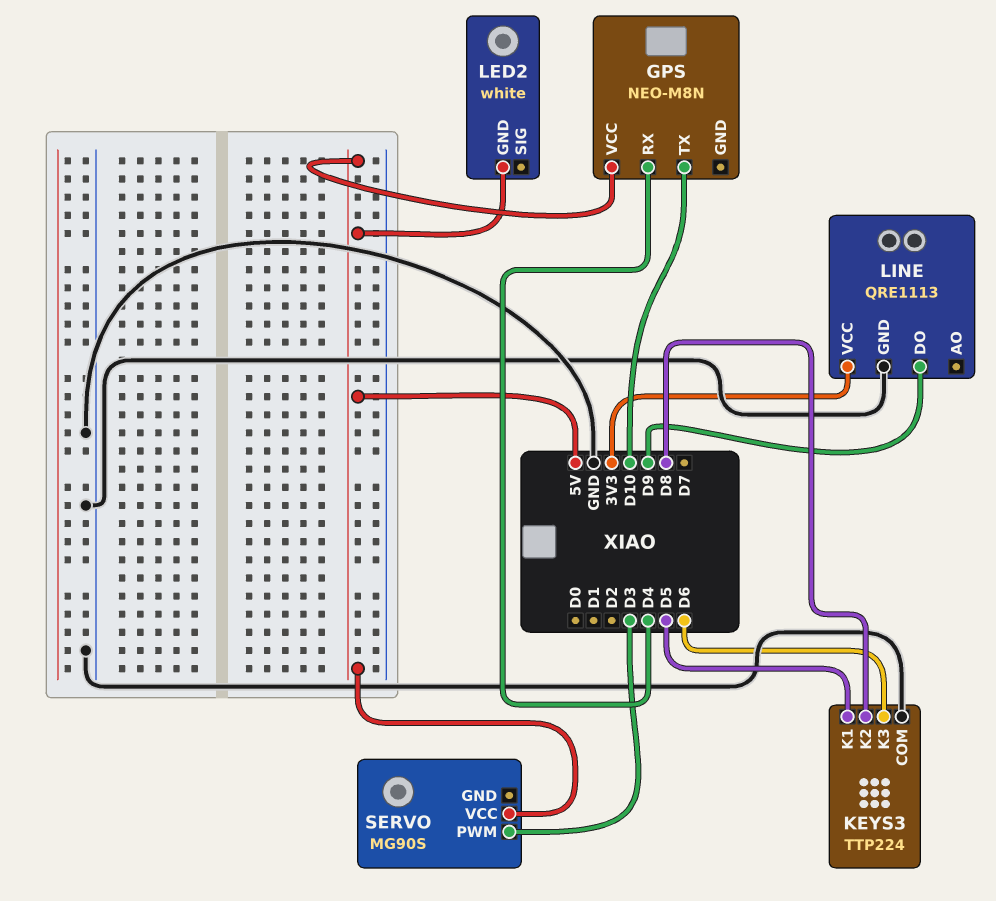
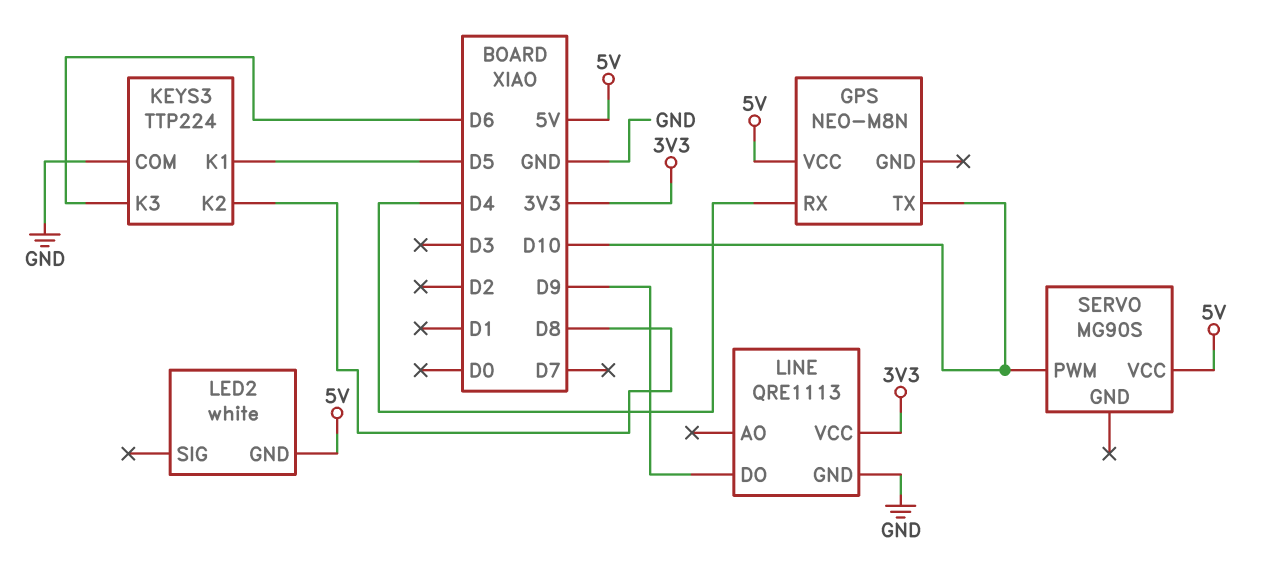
SERVO pin PWM: D3 -> D10

